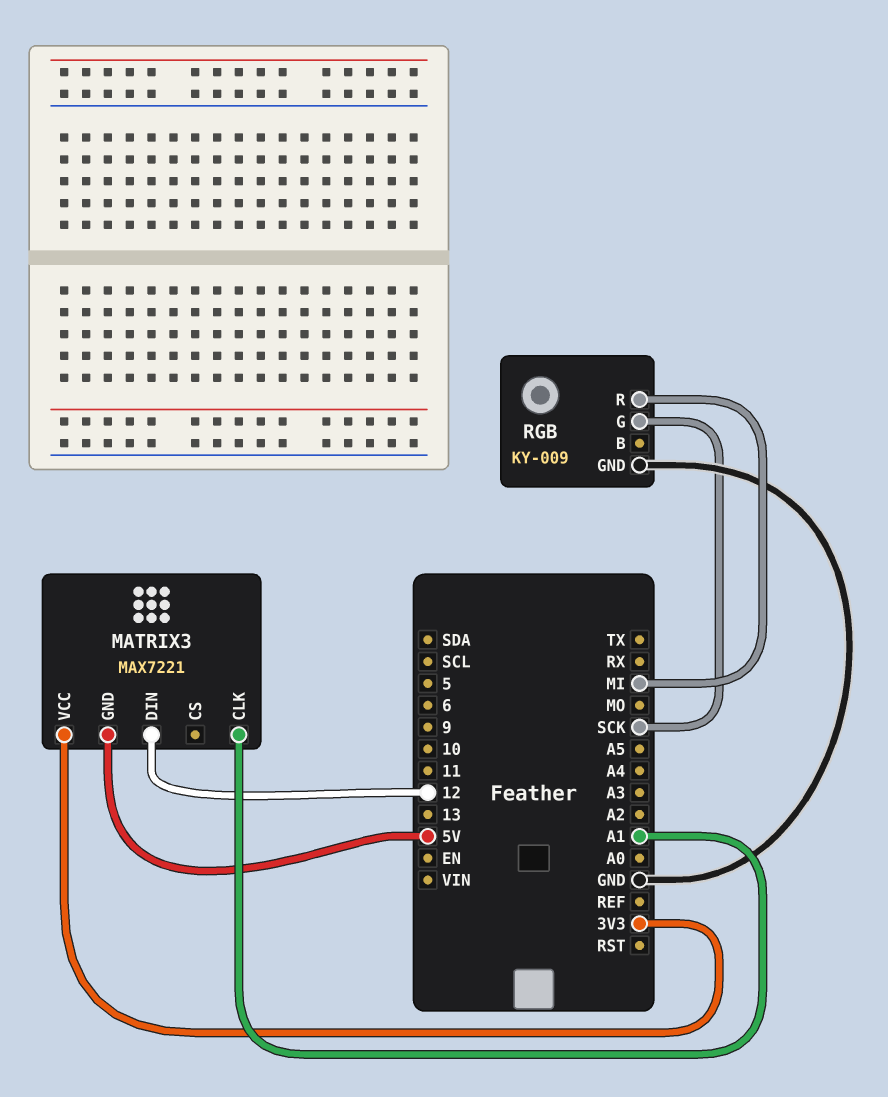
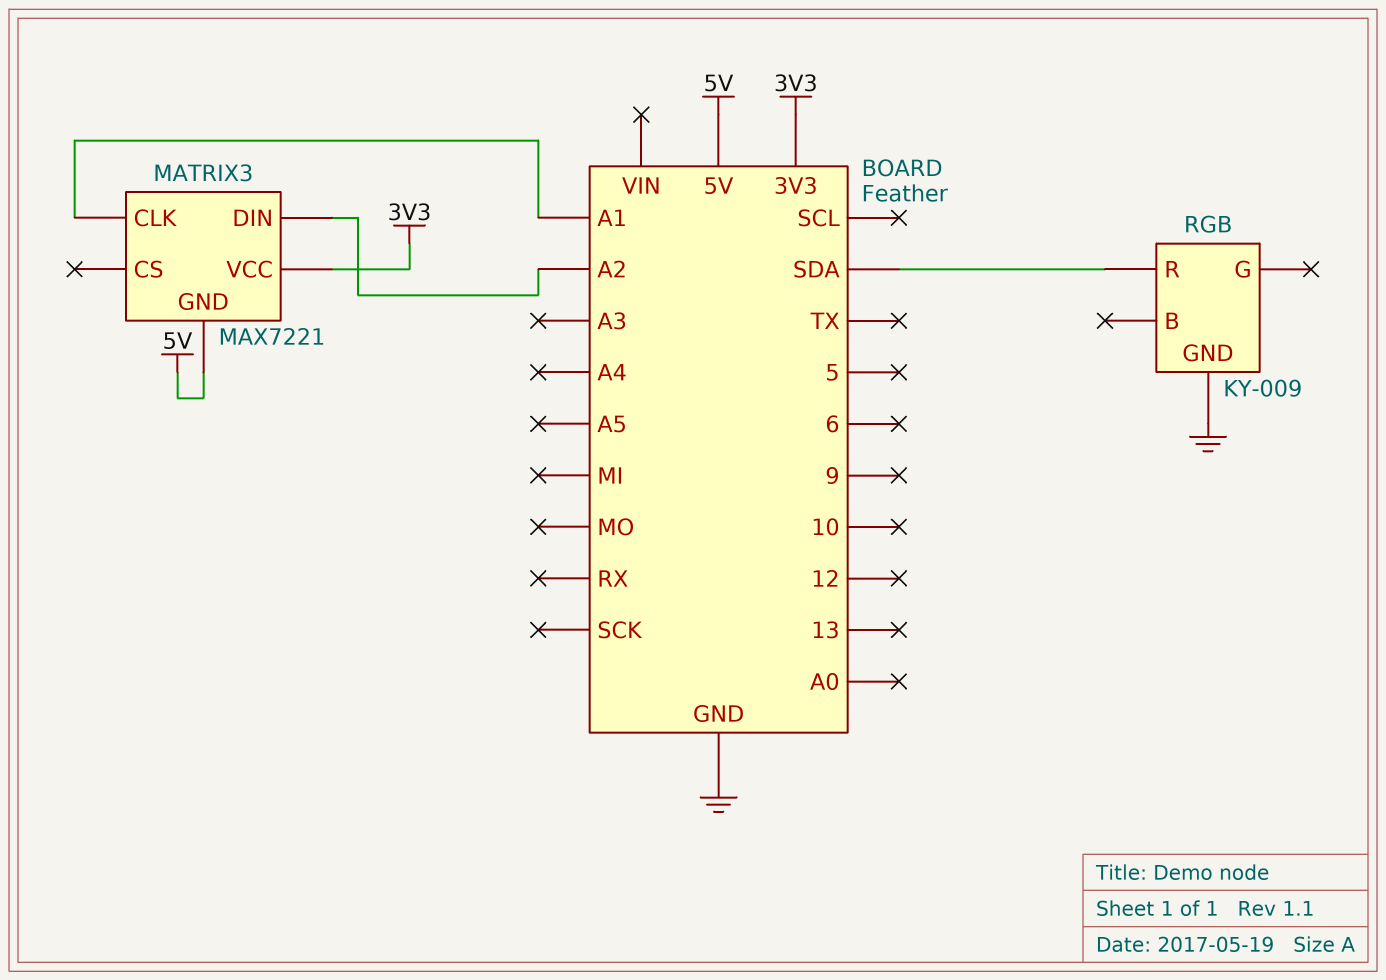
MATRIX3 pin DIN: 12 -> A2
RGB pin G: SCK -> none
RGB pin R: MI -> SDA

